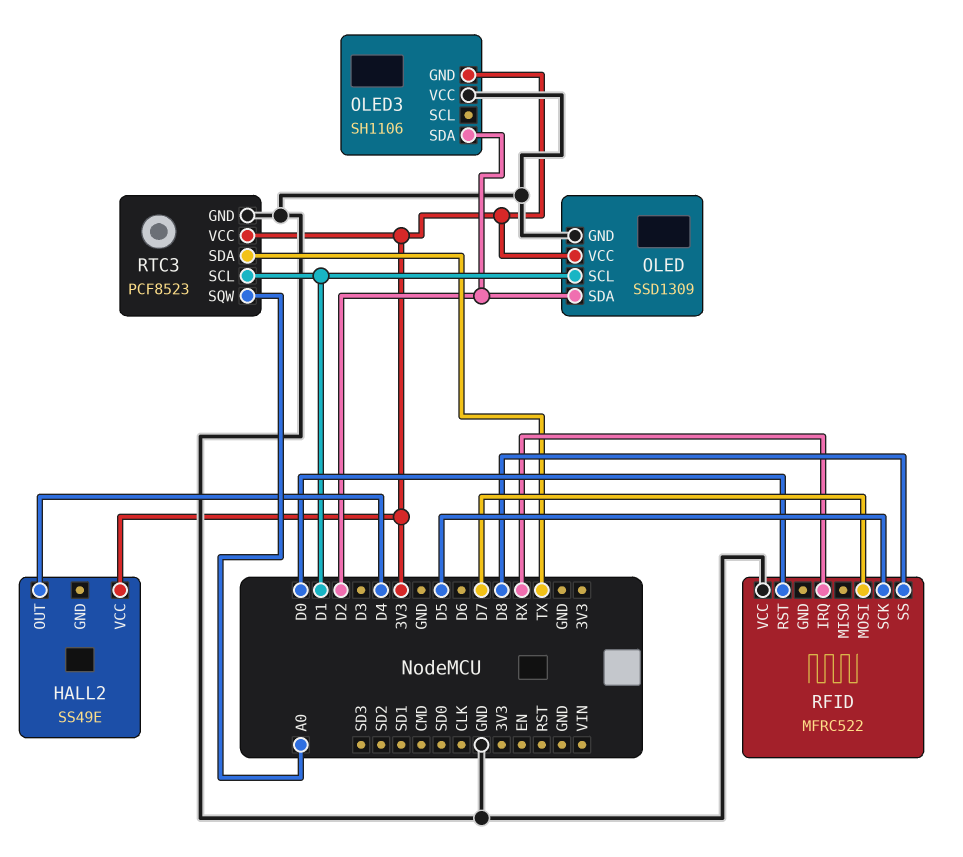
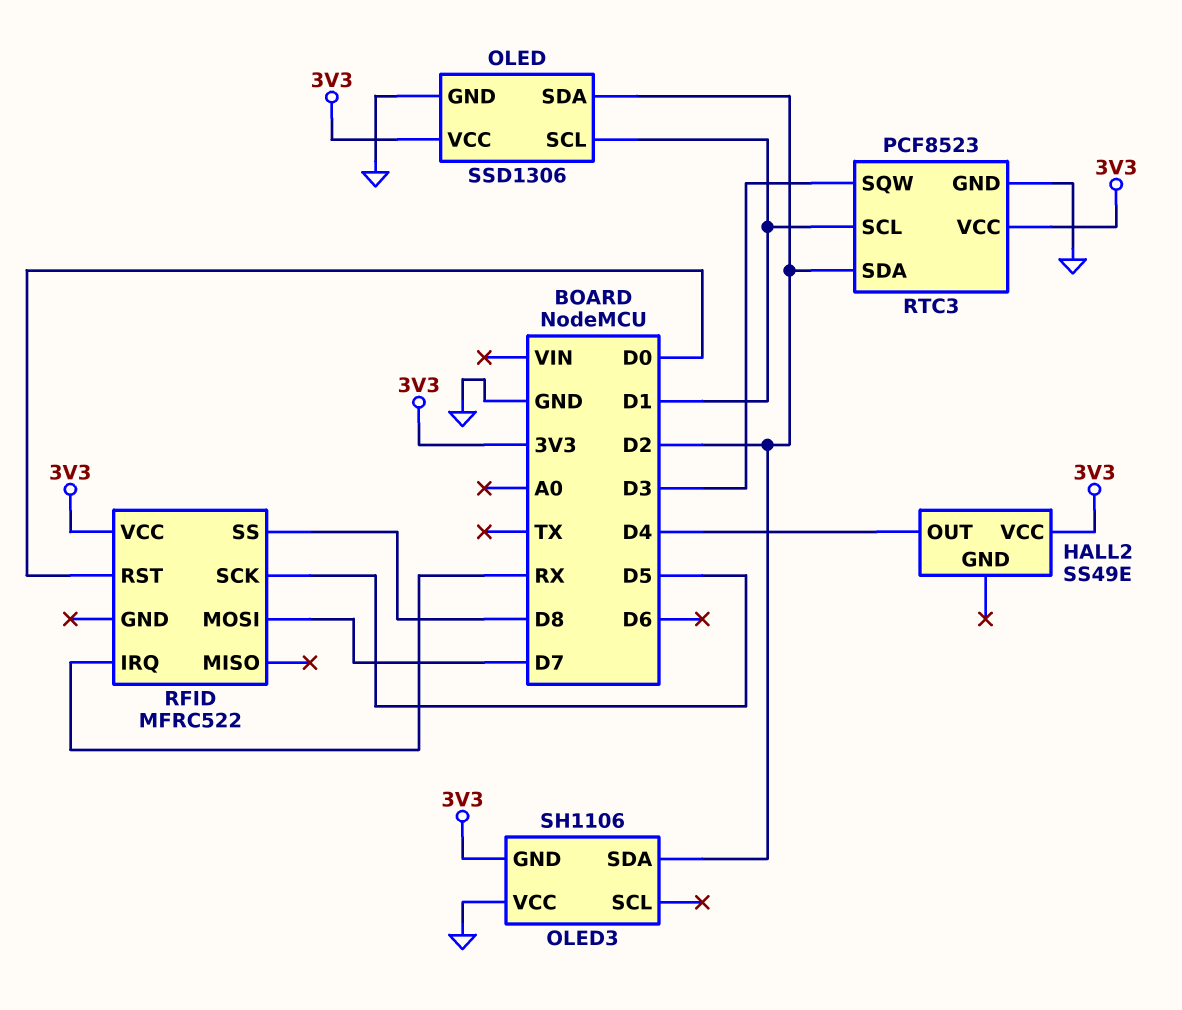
OLED: SSD1309 -> SSD1306
RFID pin VCC: GND -> 3V3
RTC3 pin SDA: TX -> D2
RTC3 pin SQW: A0 -> D3

